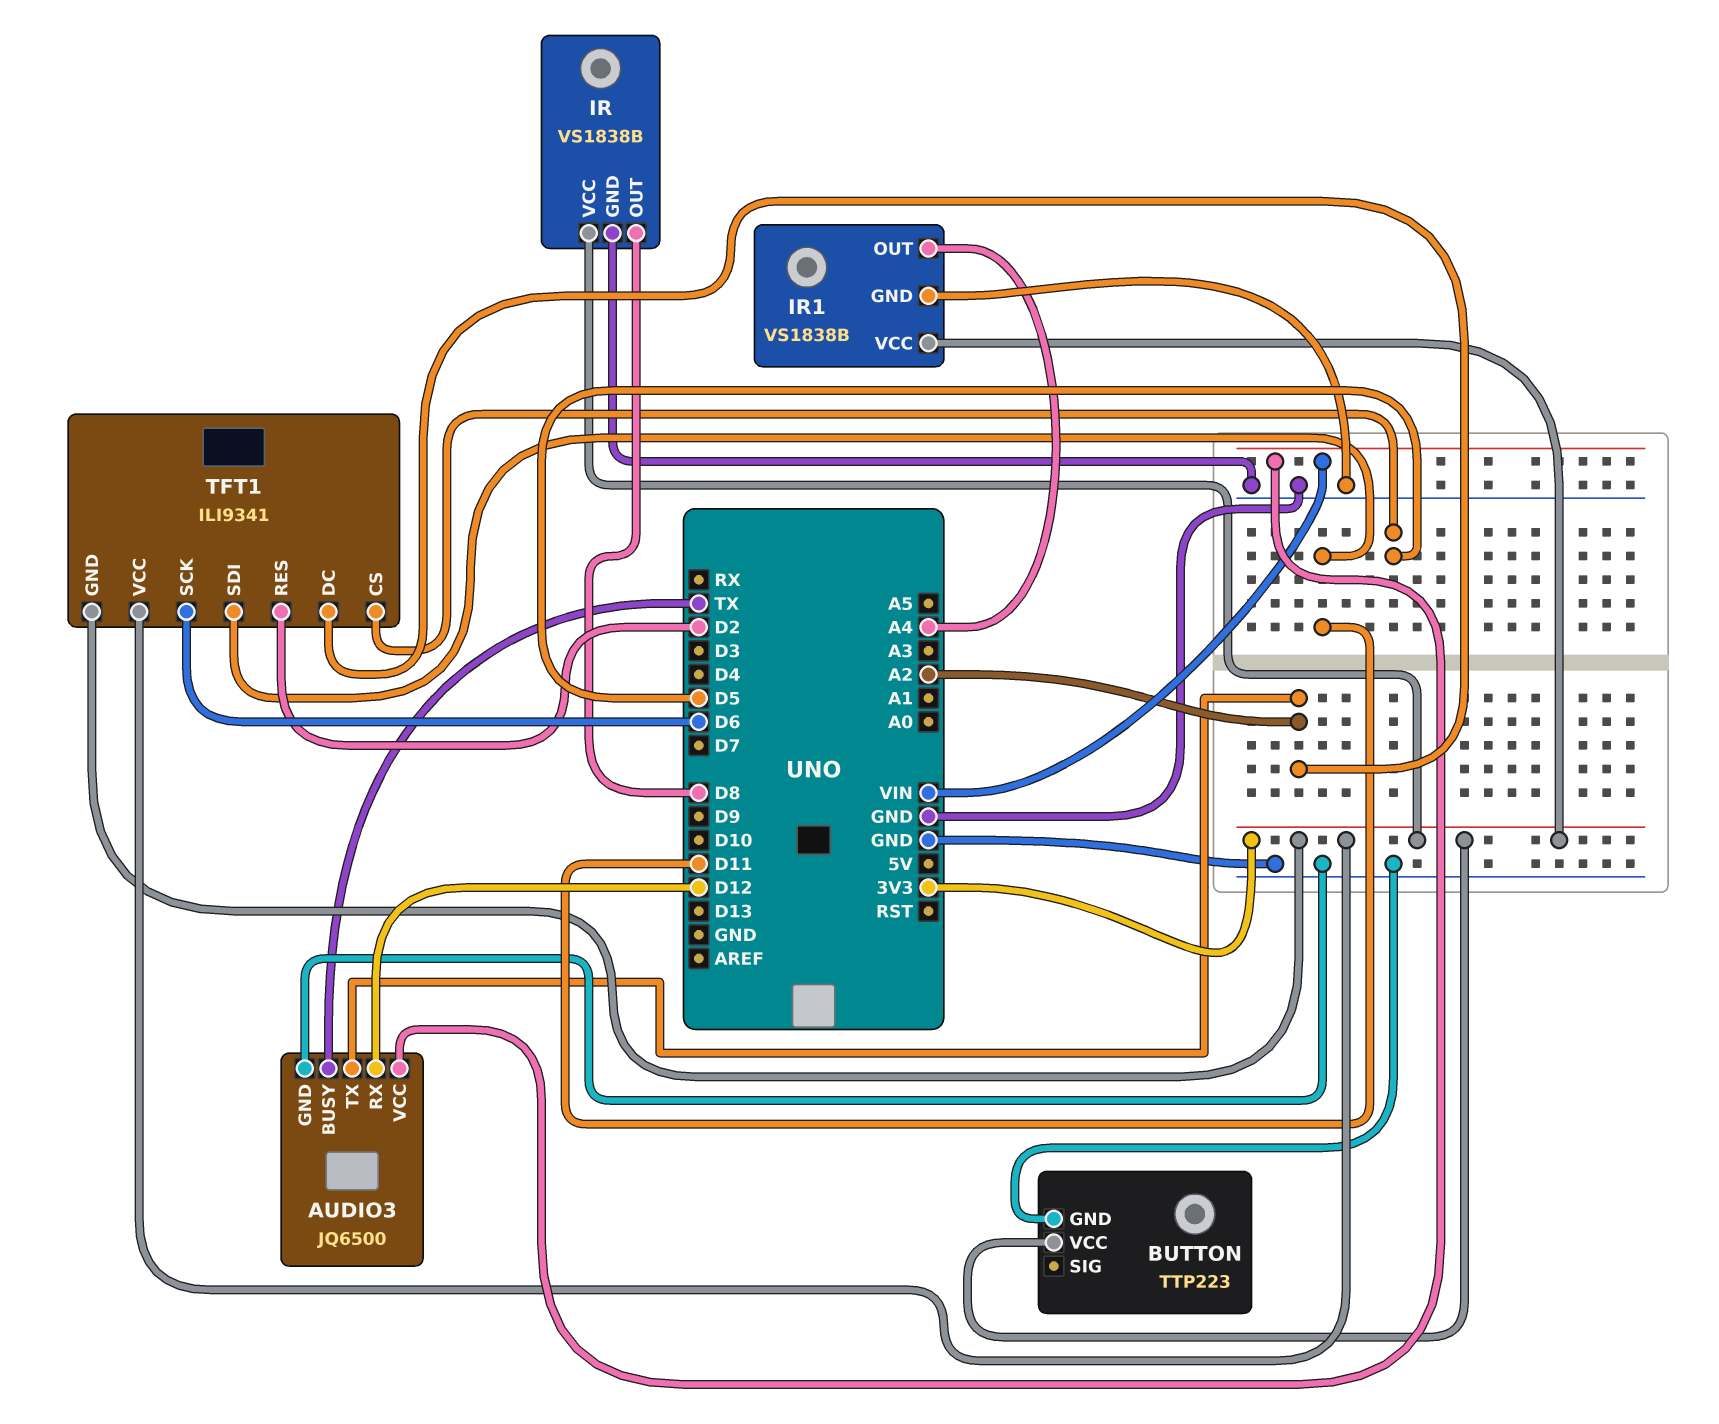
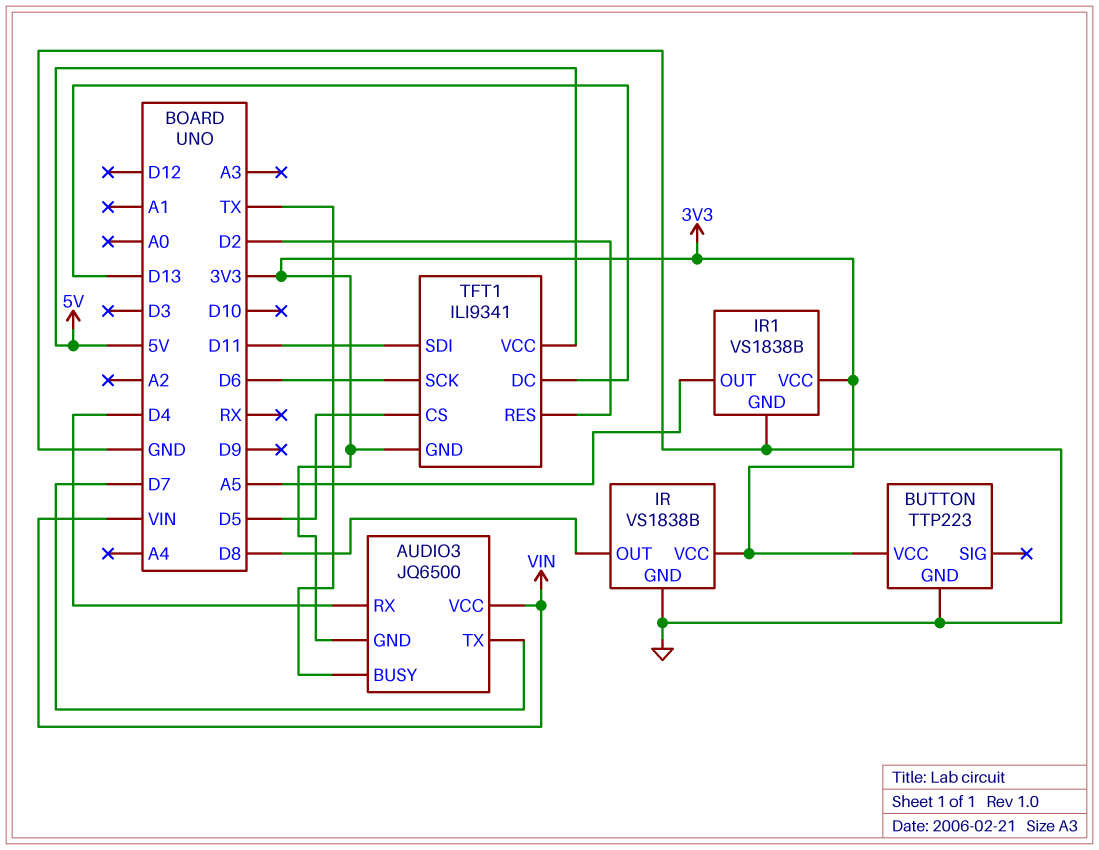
AUDIO3 pin GND: GND -> 3V3
AUDIO3 pin RX: D12 -> D4
AUDIO3 pin TX: A2 -> D7
IR1 pin OUT: A4 -> A5
TFT1 pin DC: A2 -> D13
TFT1 pin VCC: 3V3 -> 5V

